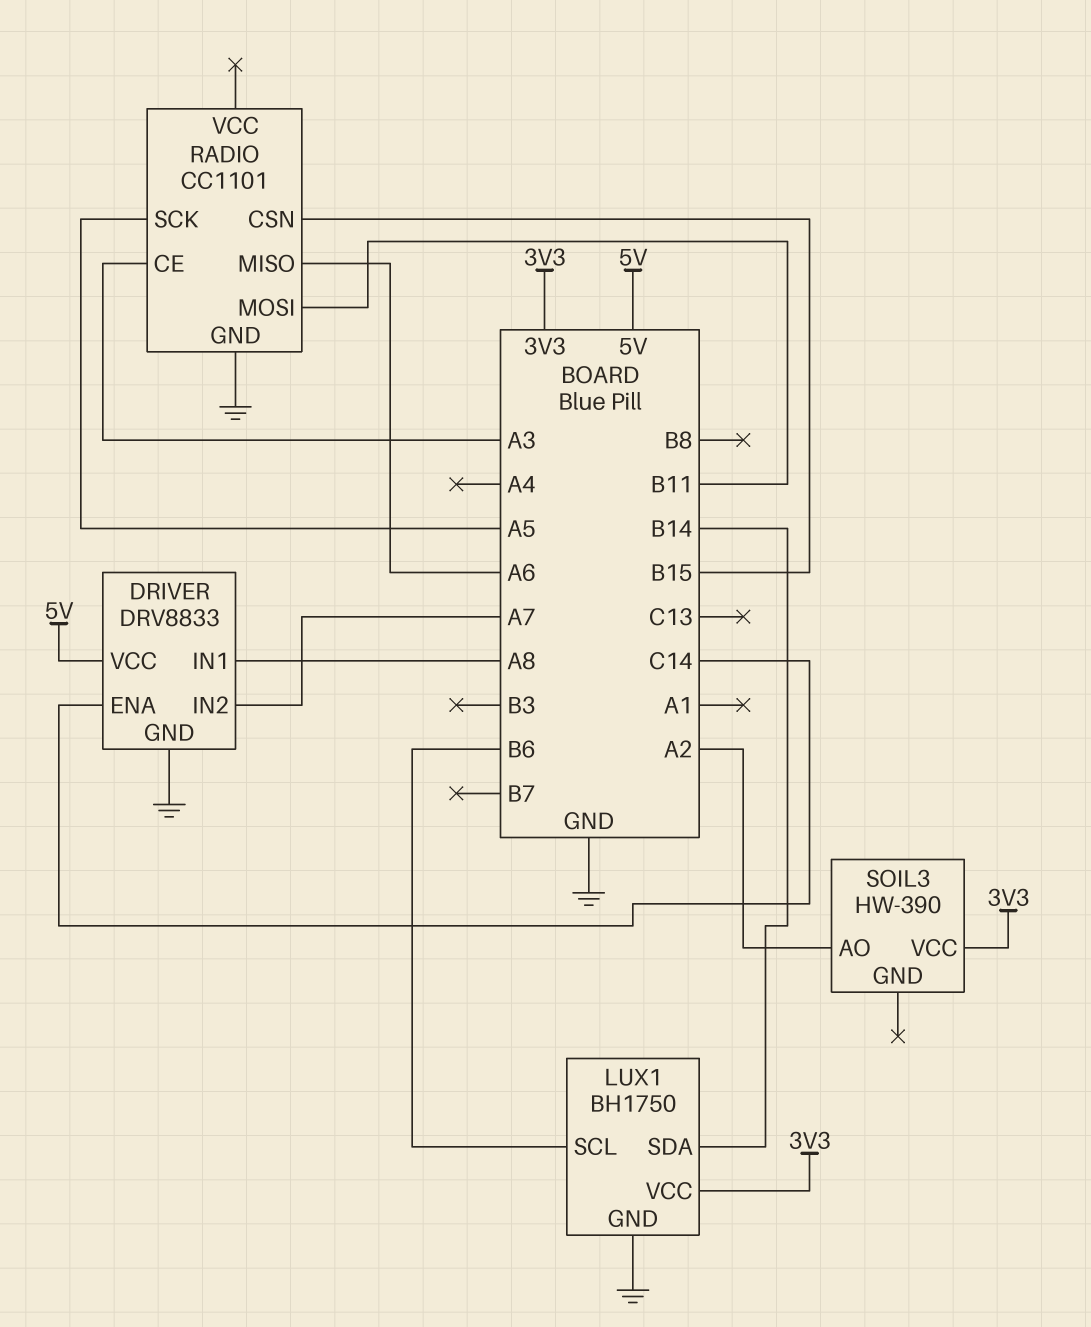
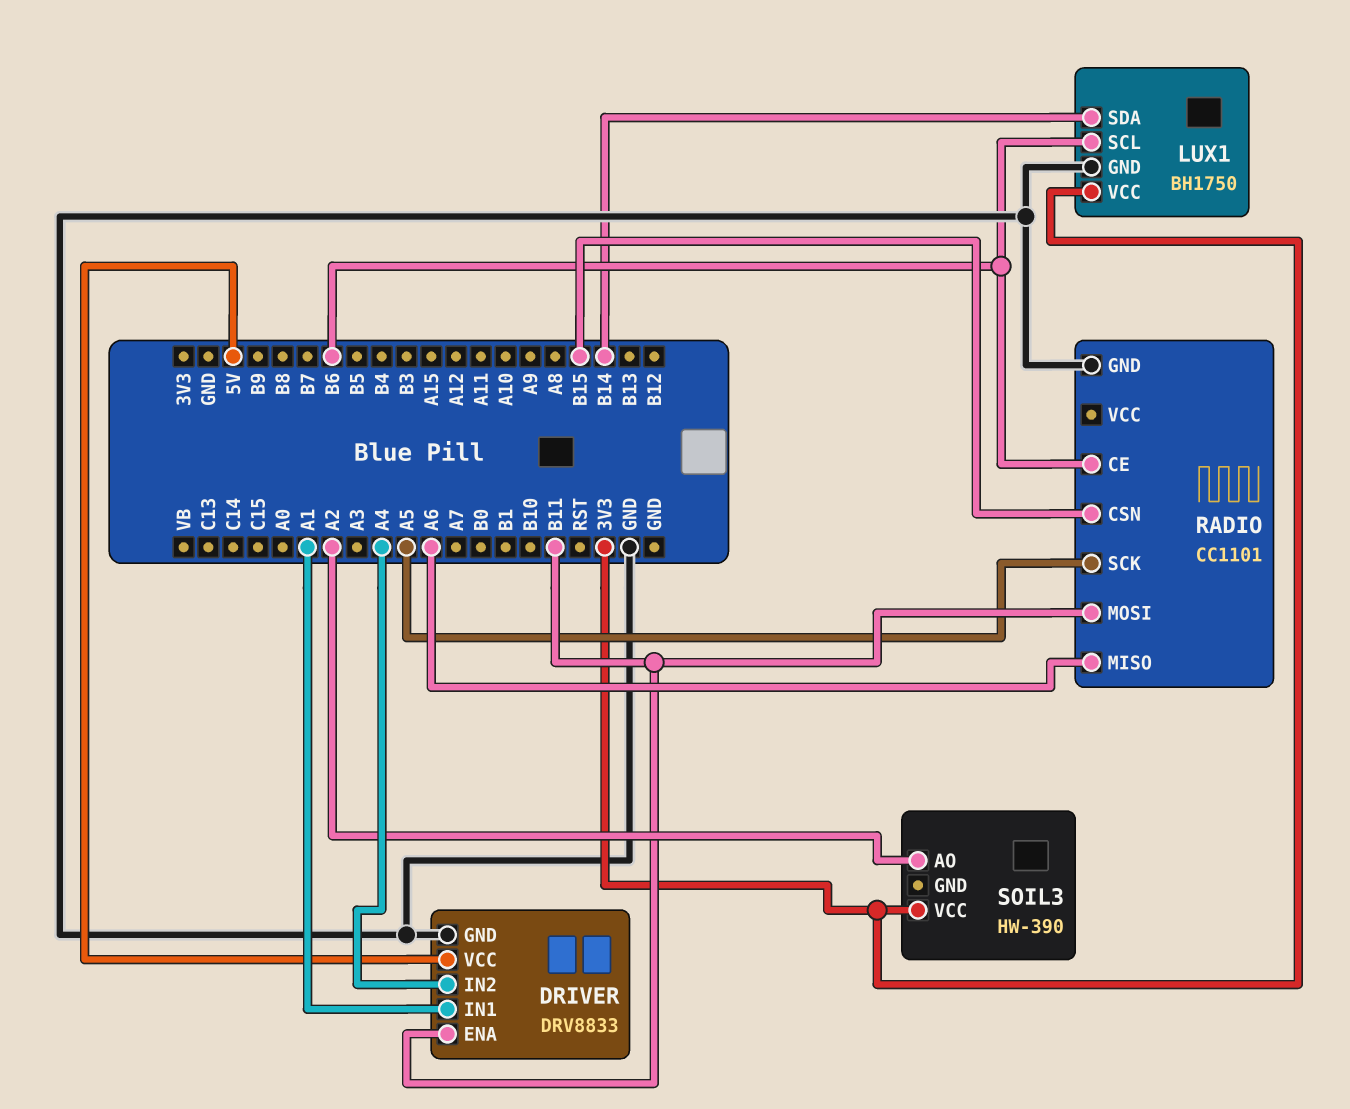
DRIVER pin ENA: C14 -> B11
DRIVER pin IN1: A8 -> A1
DRIVER pin IN2: A7 -> A4
RADIO pin CE: A3 -> B6

